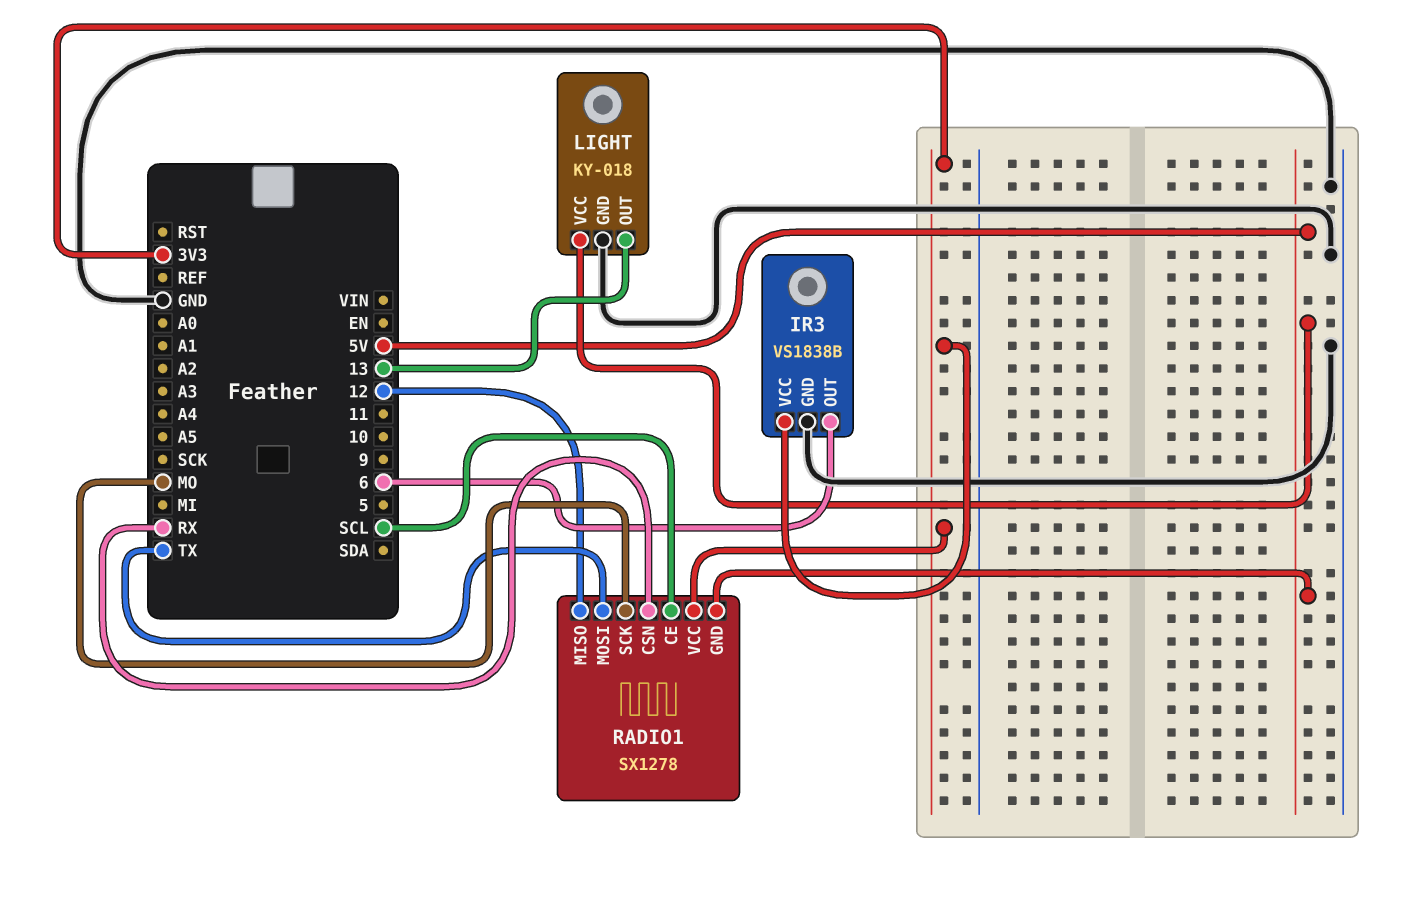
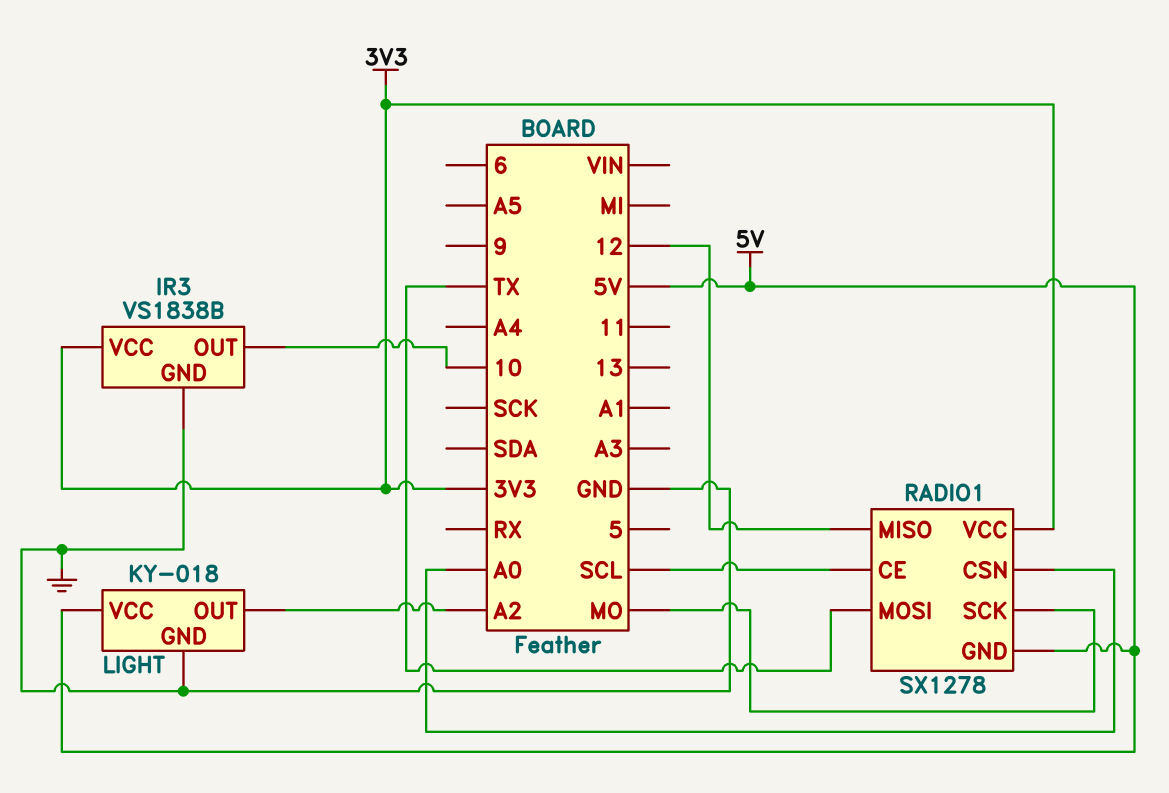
IR3 pin OUT: 6 -> 10
LIGHT pin OUT: 13 -> A2
RADIO1 pin CSN: RX -> A0

